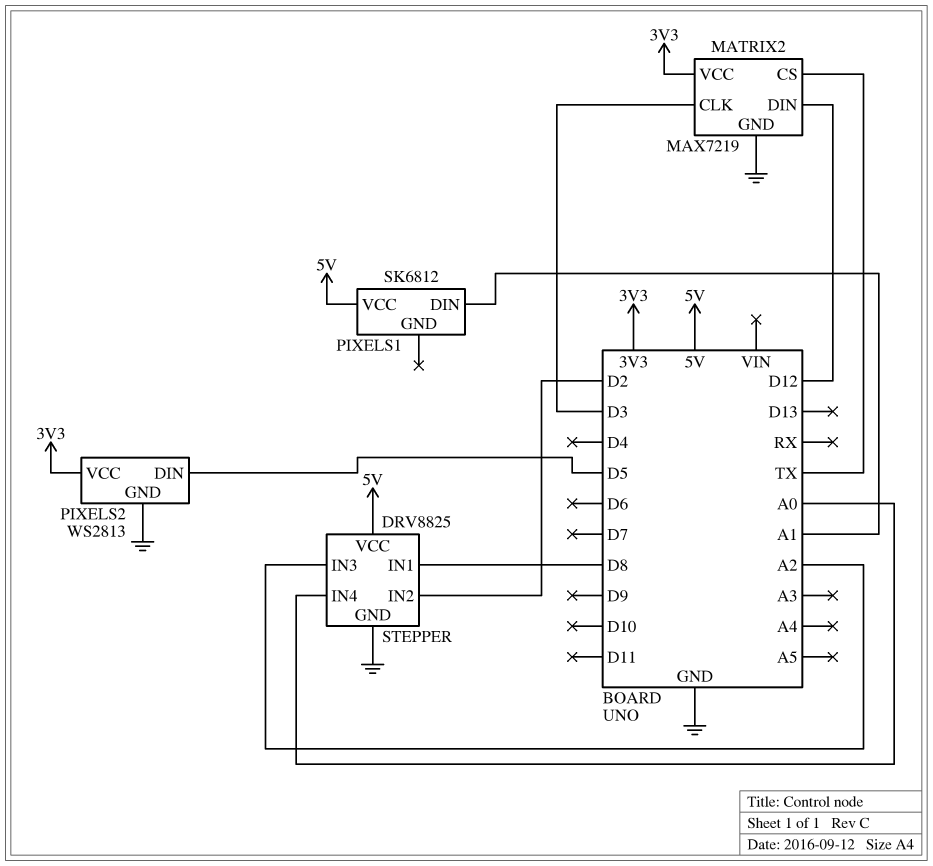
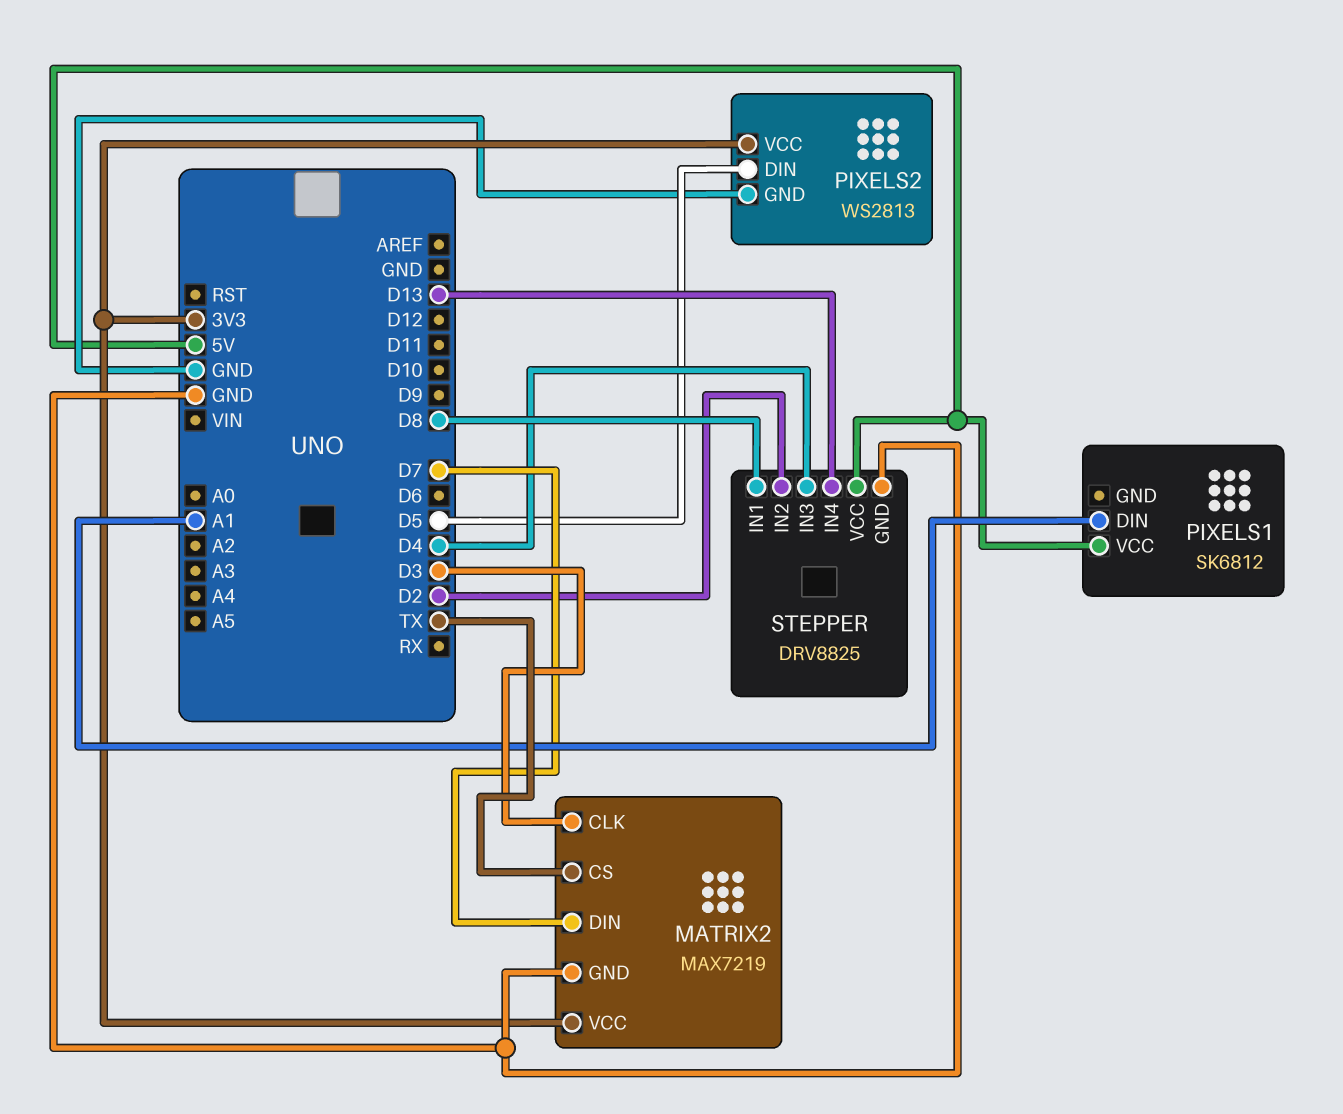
MATRIX2 pin DIN: D12 -> D7
STEPPER pin IN3: A2 -> D4
STEPPER pin IN4: A0 -> D13

